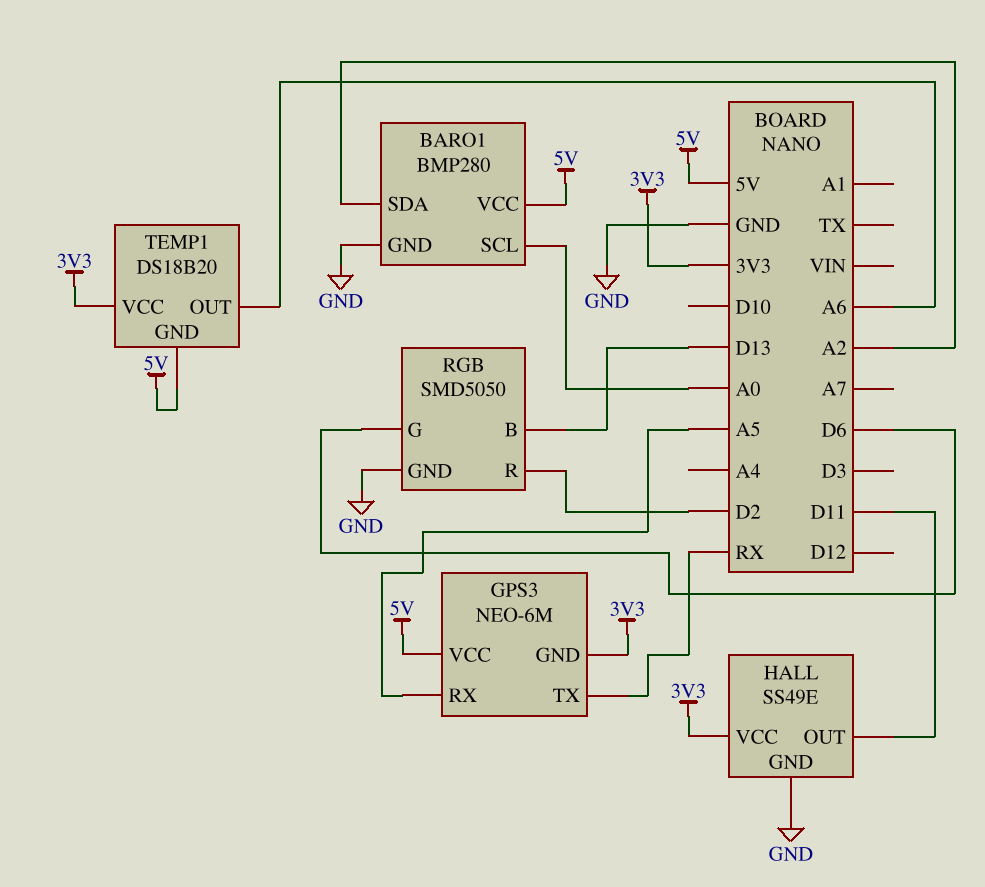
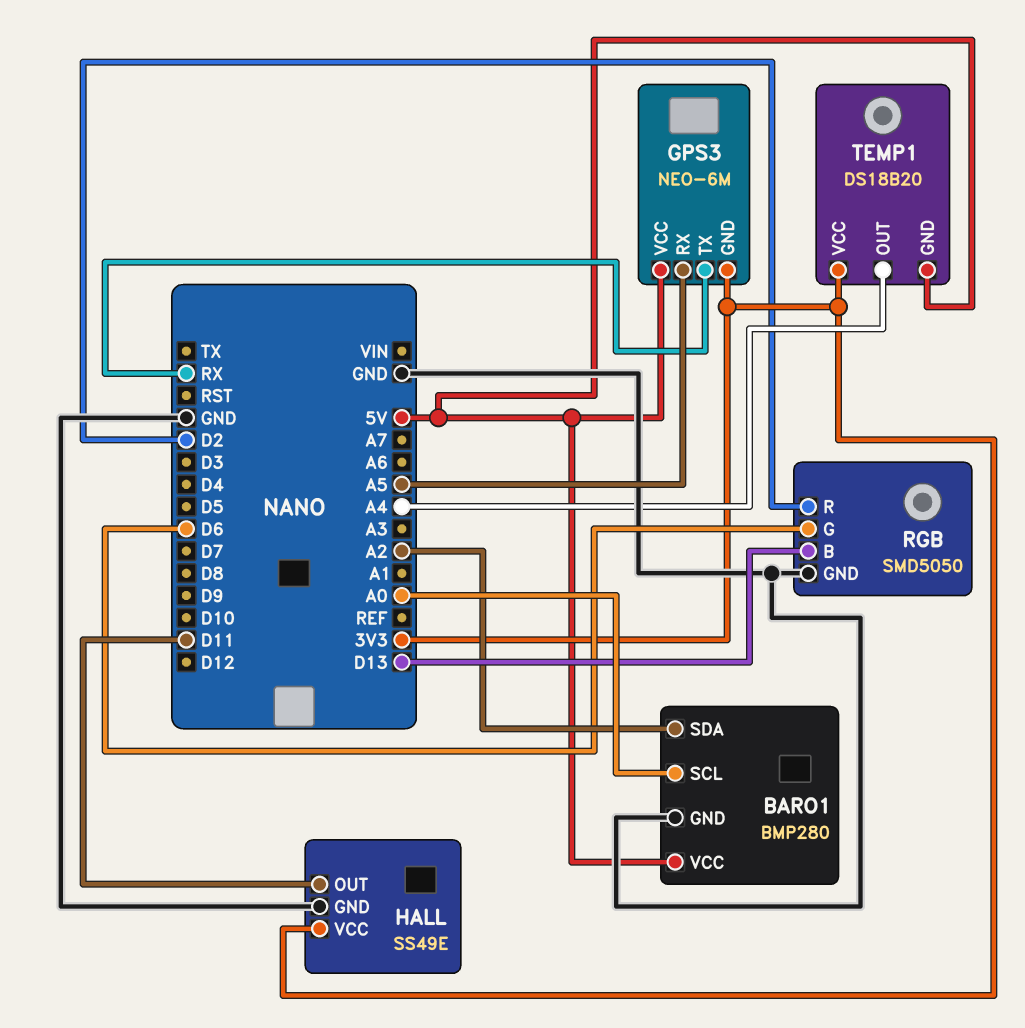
TEMP1 pin OUT: A6 -> A4

